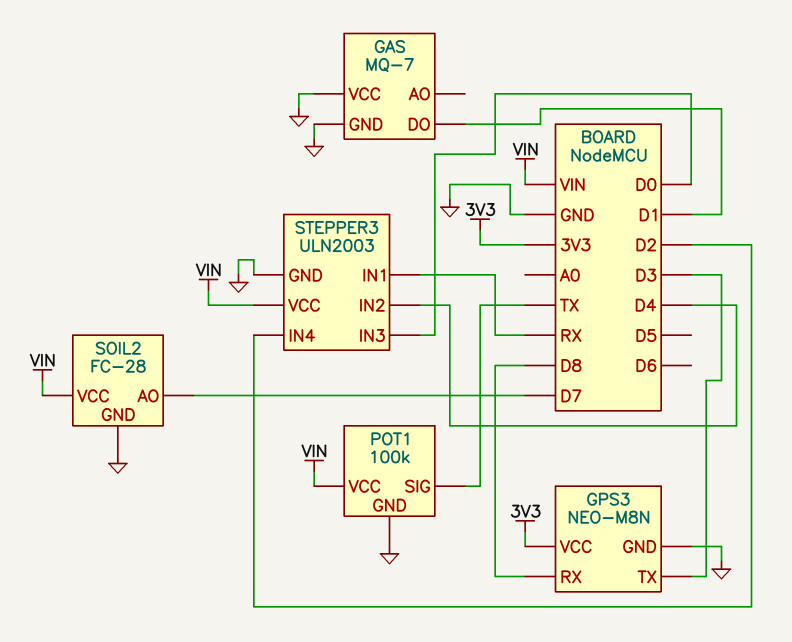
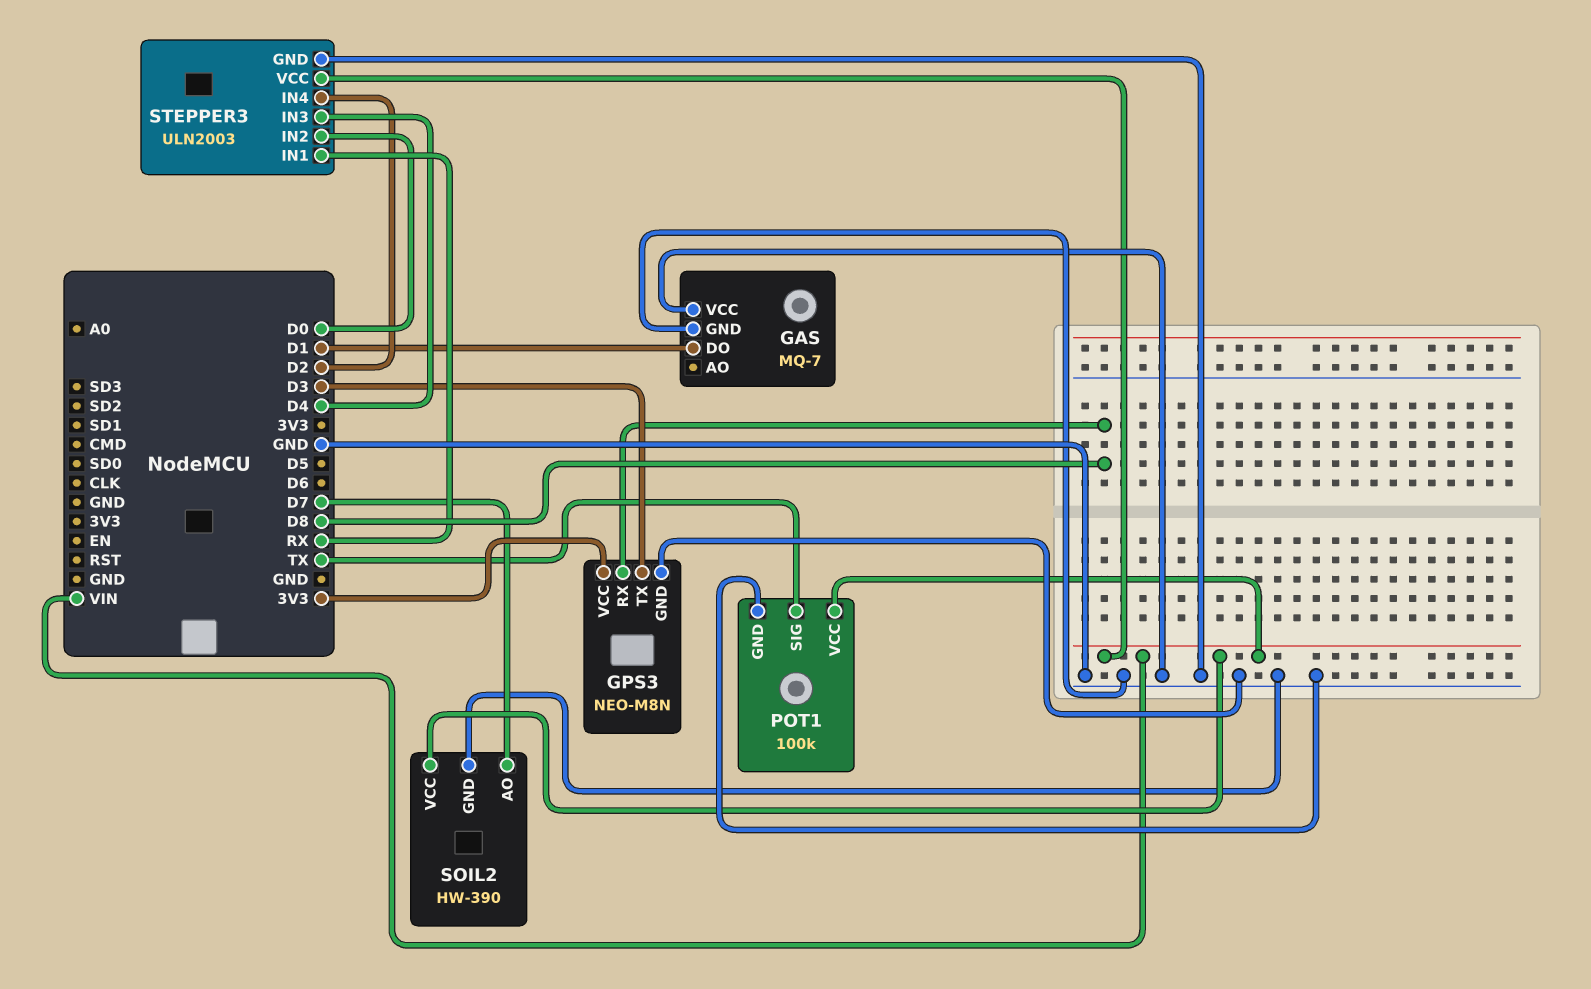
SOIL2: FC-28 -> HW-390
STEPPER3 pin IN2: D4 -> D0
STEPPER3 pin IN3: D0 -> D4

